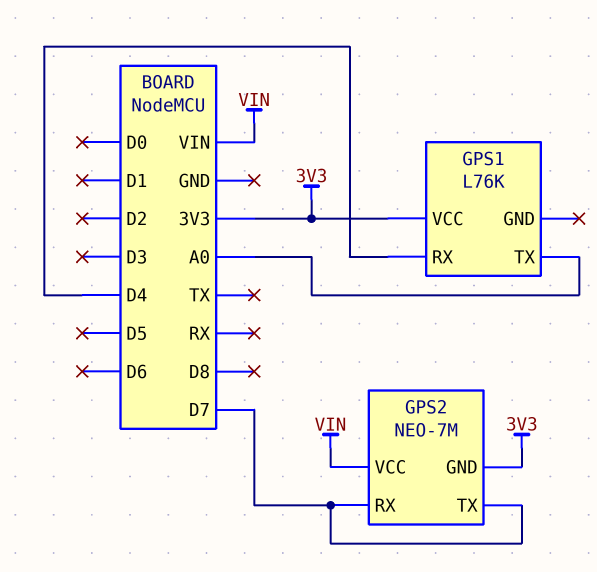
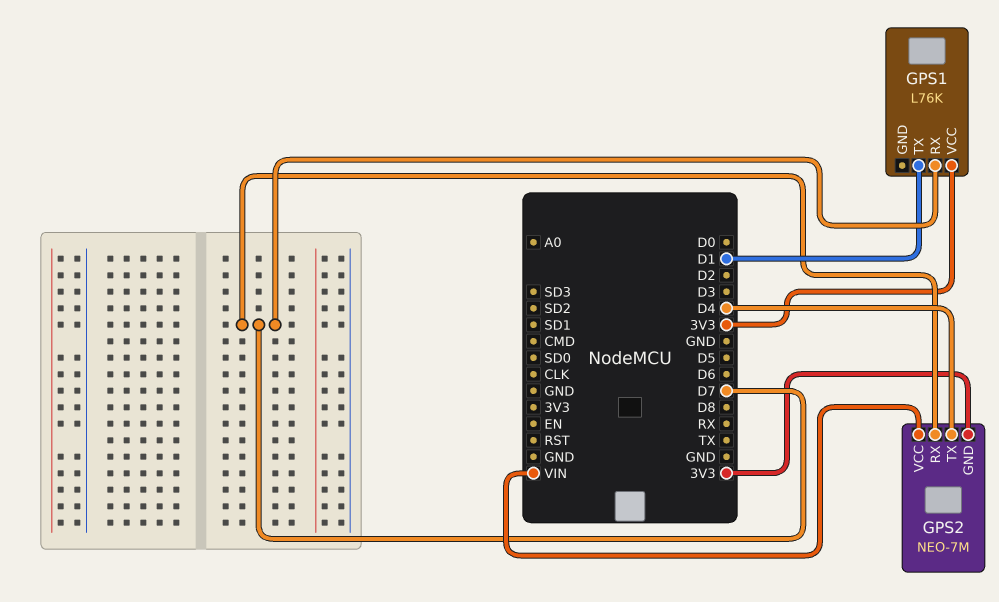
GPS1 pin RX: D4 -> D7
GPS1 pin TX: A0 -> D1
GPS2 pin TX: D7 -> D4

